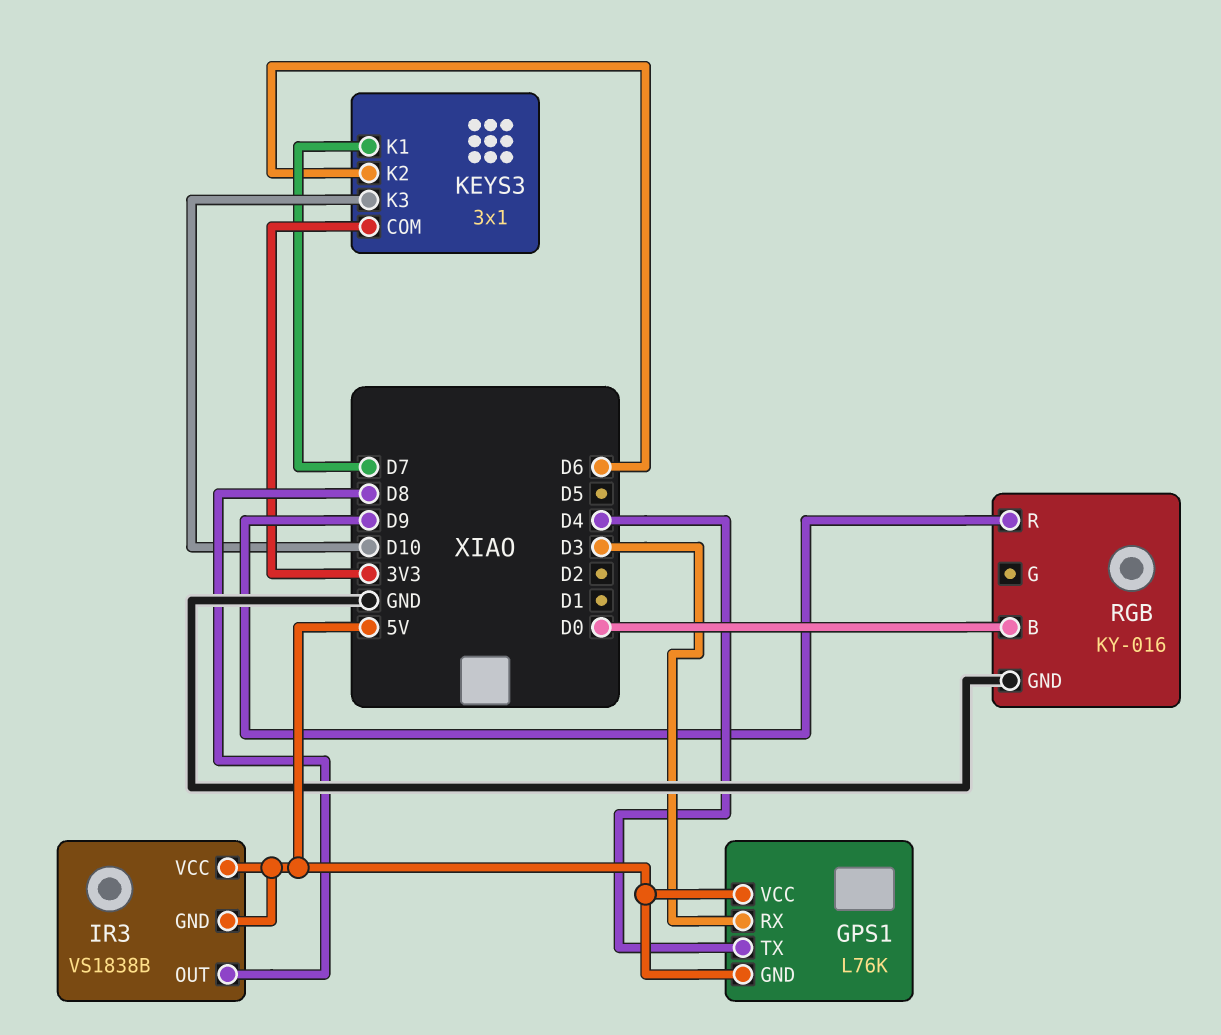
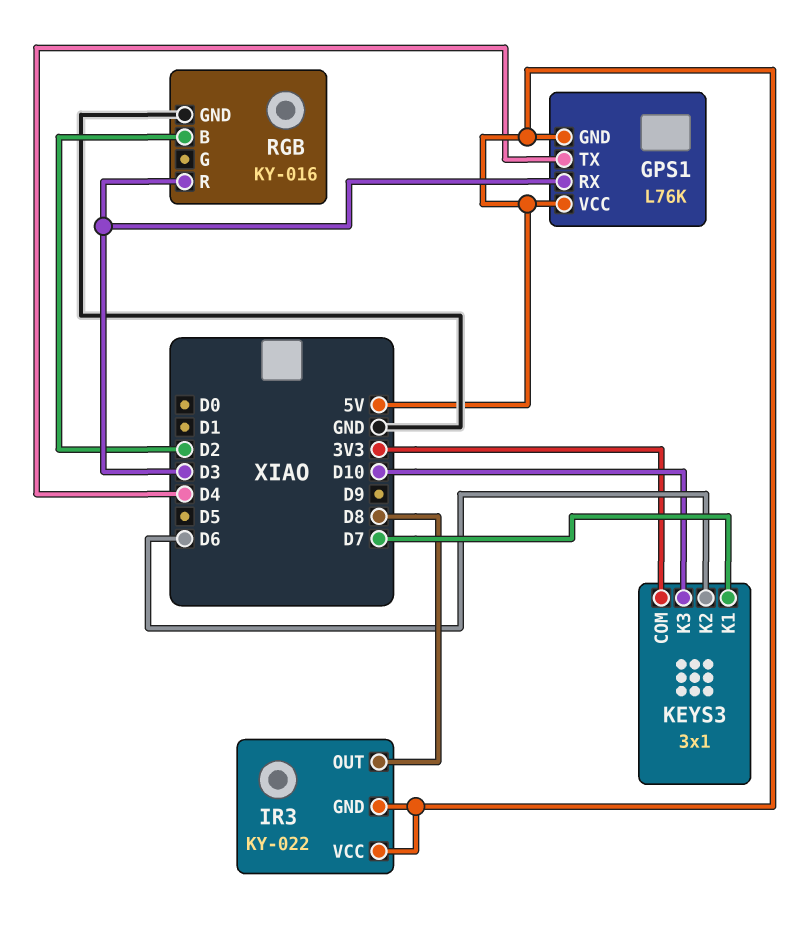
IR3: VS1838B -> KY-022
RGB pin B: D0 -> D2
RGB pin R: D9 -> D3

